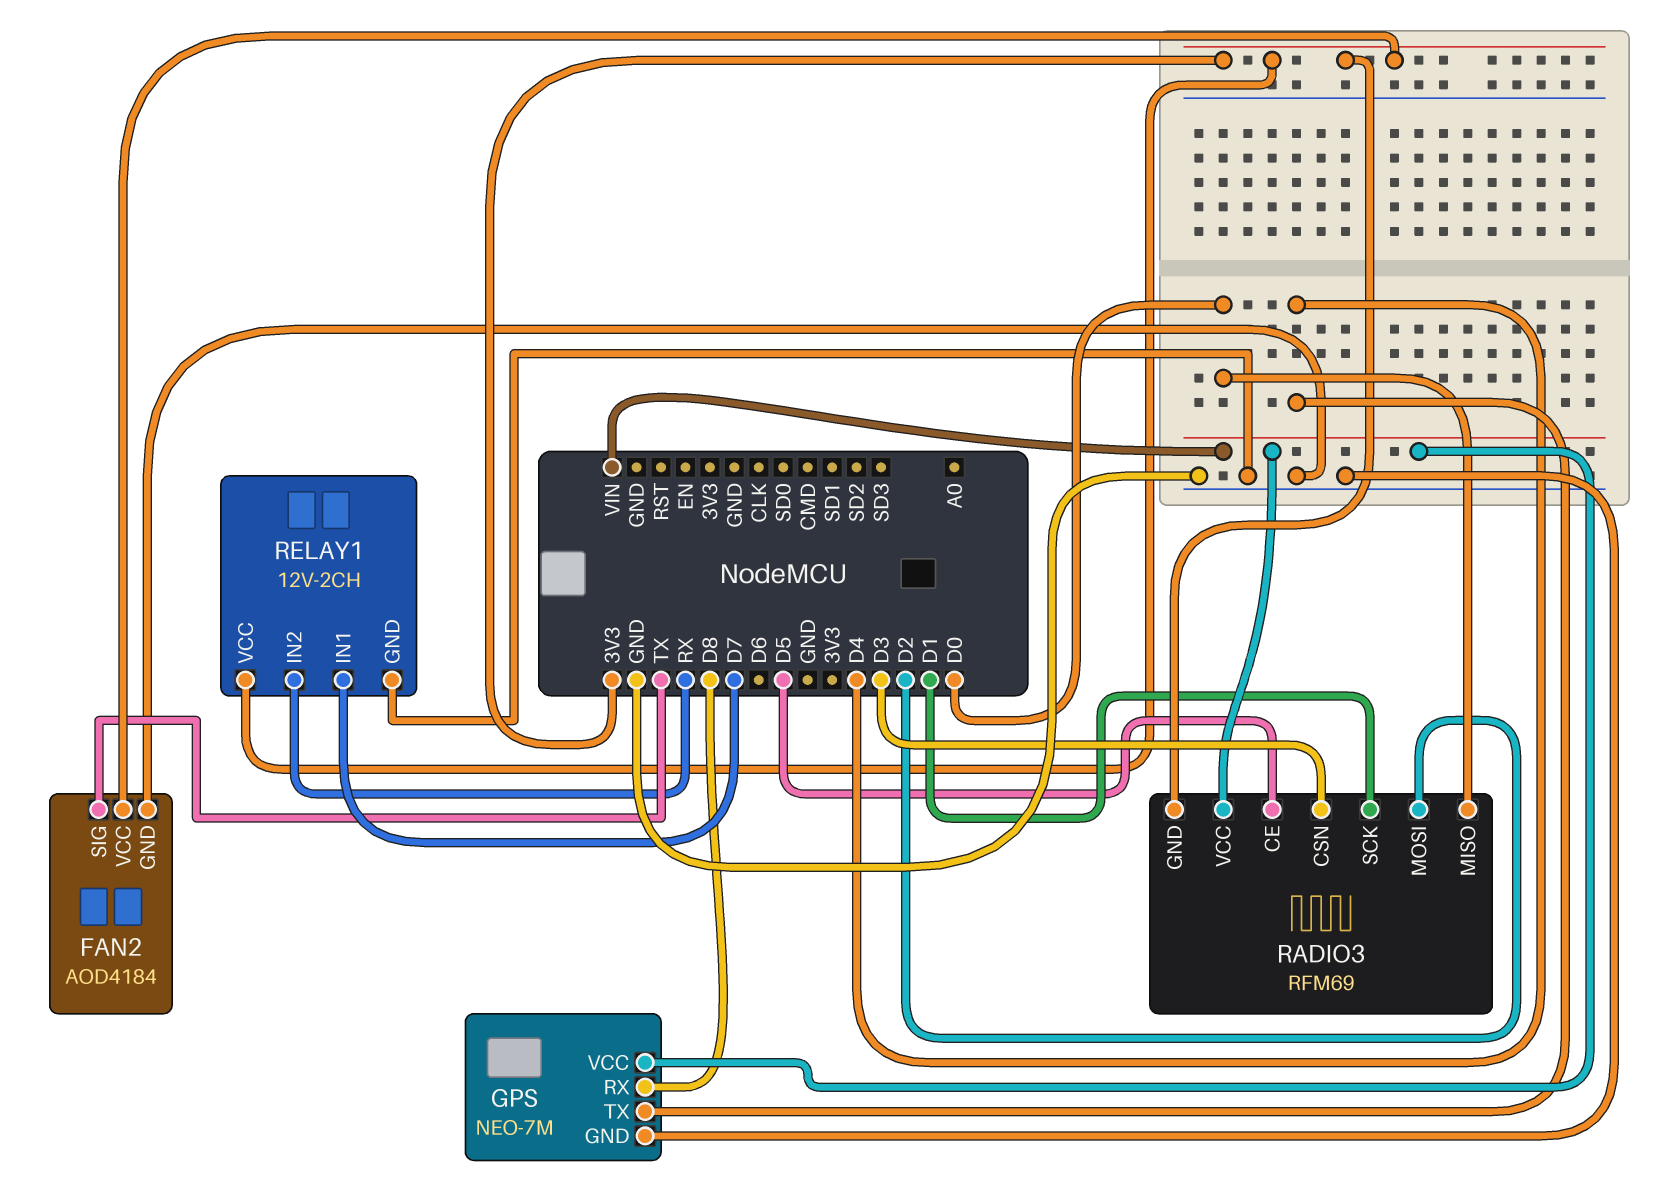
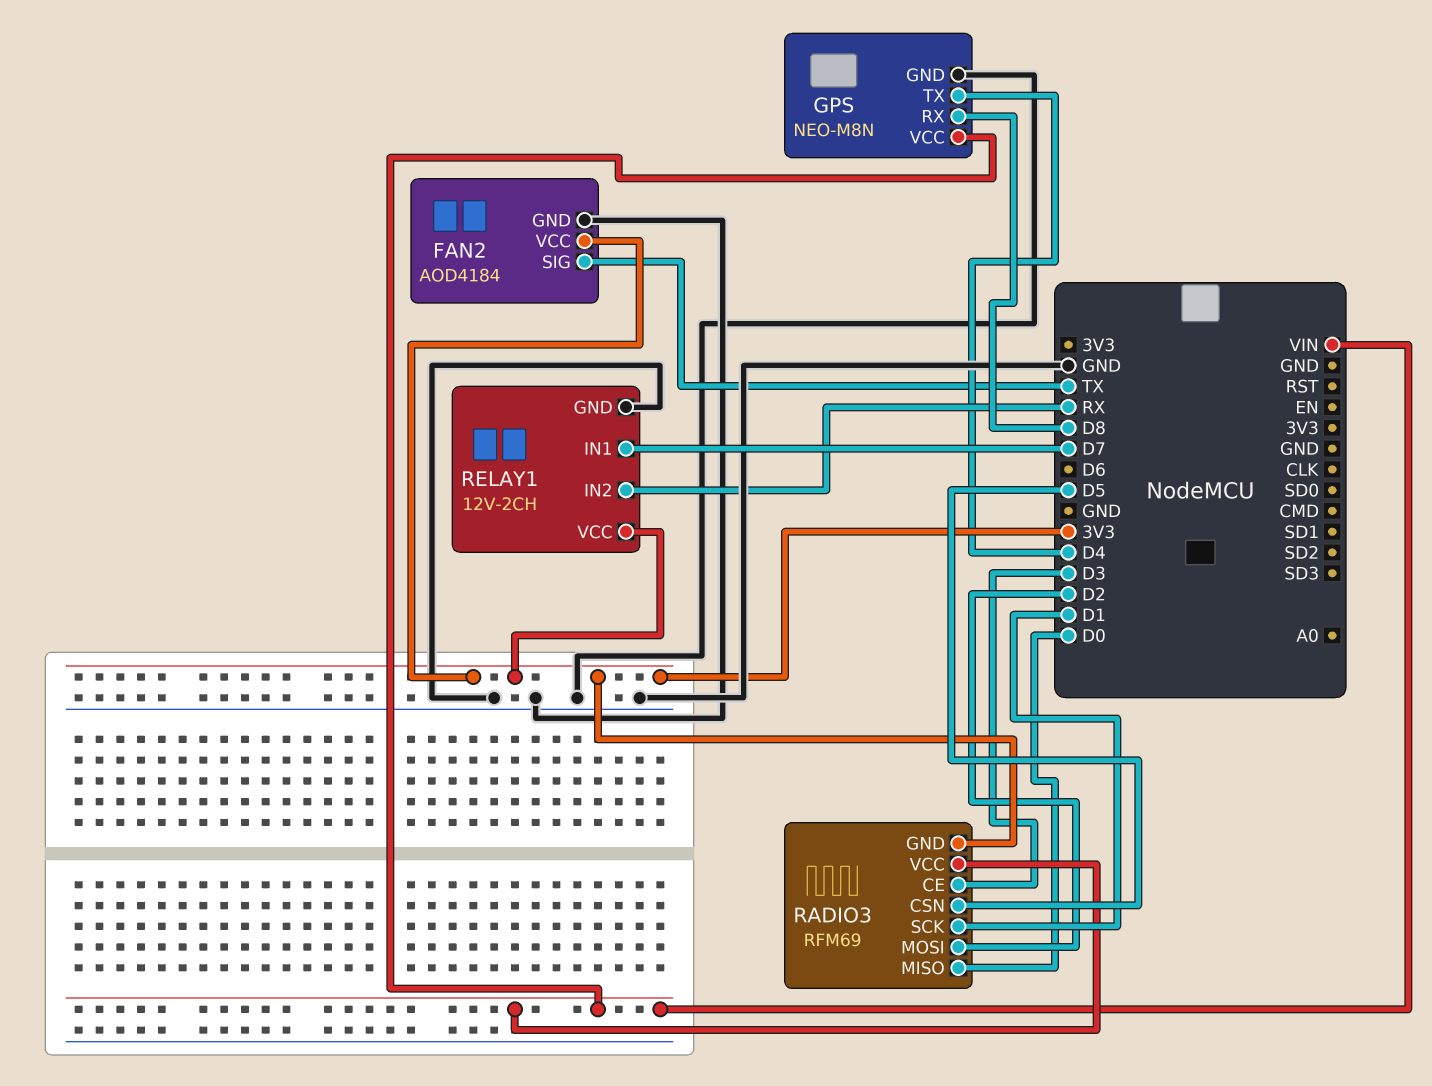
GPS: NEO-7M -> NEO-M8N
RADIO3 pin CE: D5 -> D3
RADIO3 pin CSN: D3 -> D5

